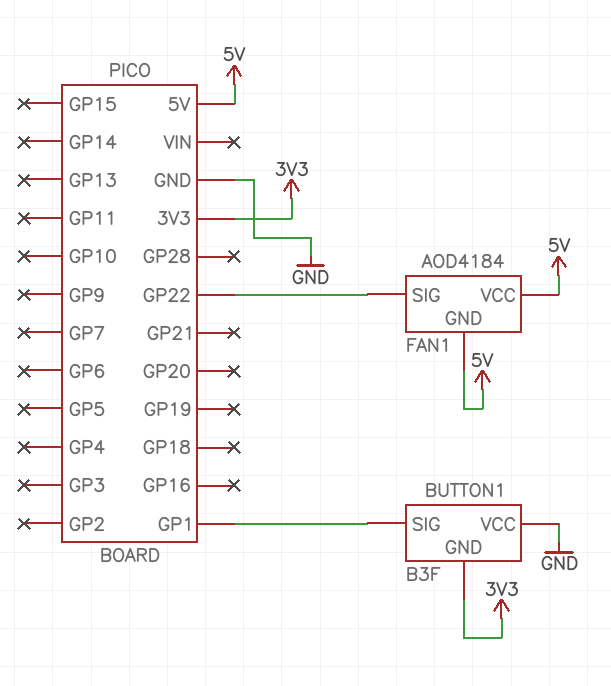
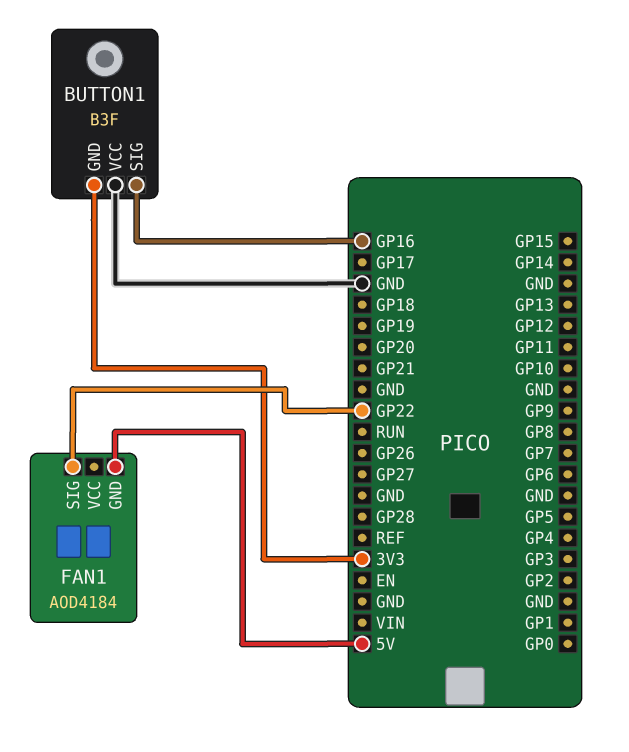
BUTTON1 pin SIG: GP1 -> GP16
FAN1 pin VCC: 5V -> none

